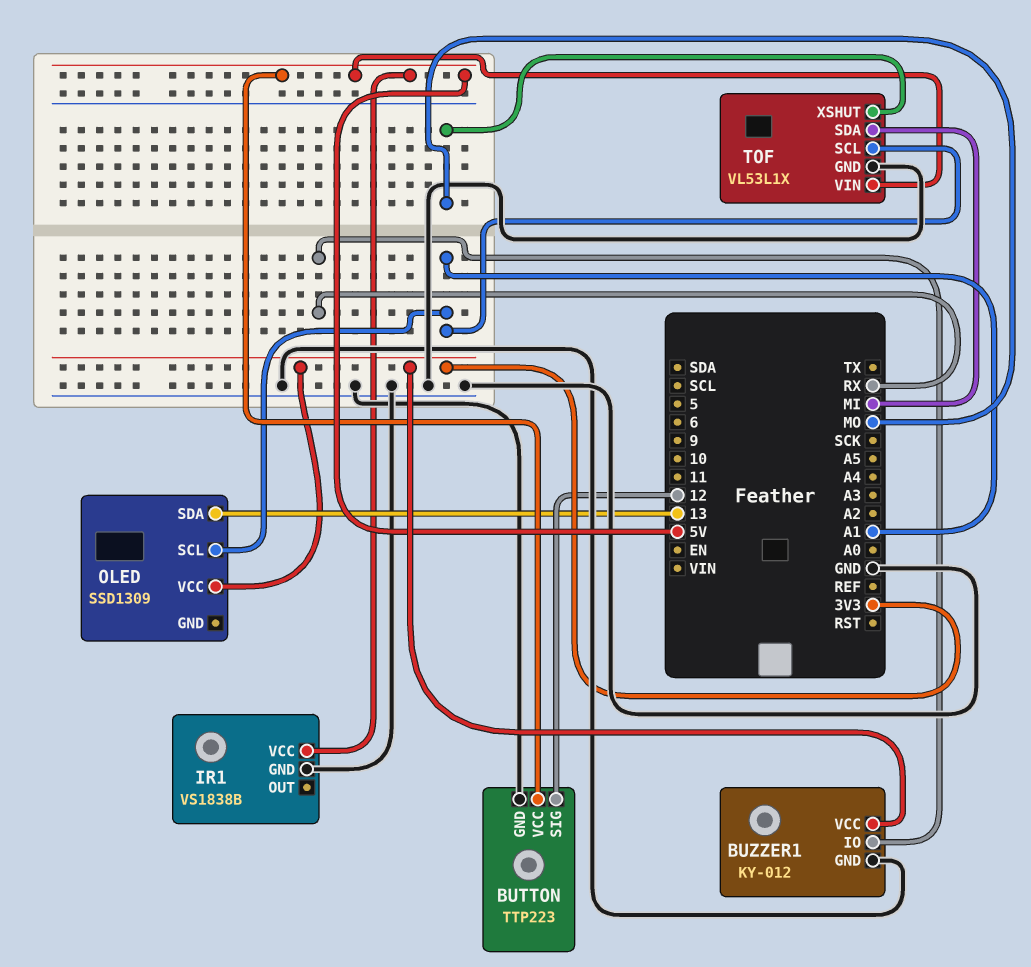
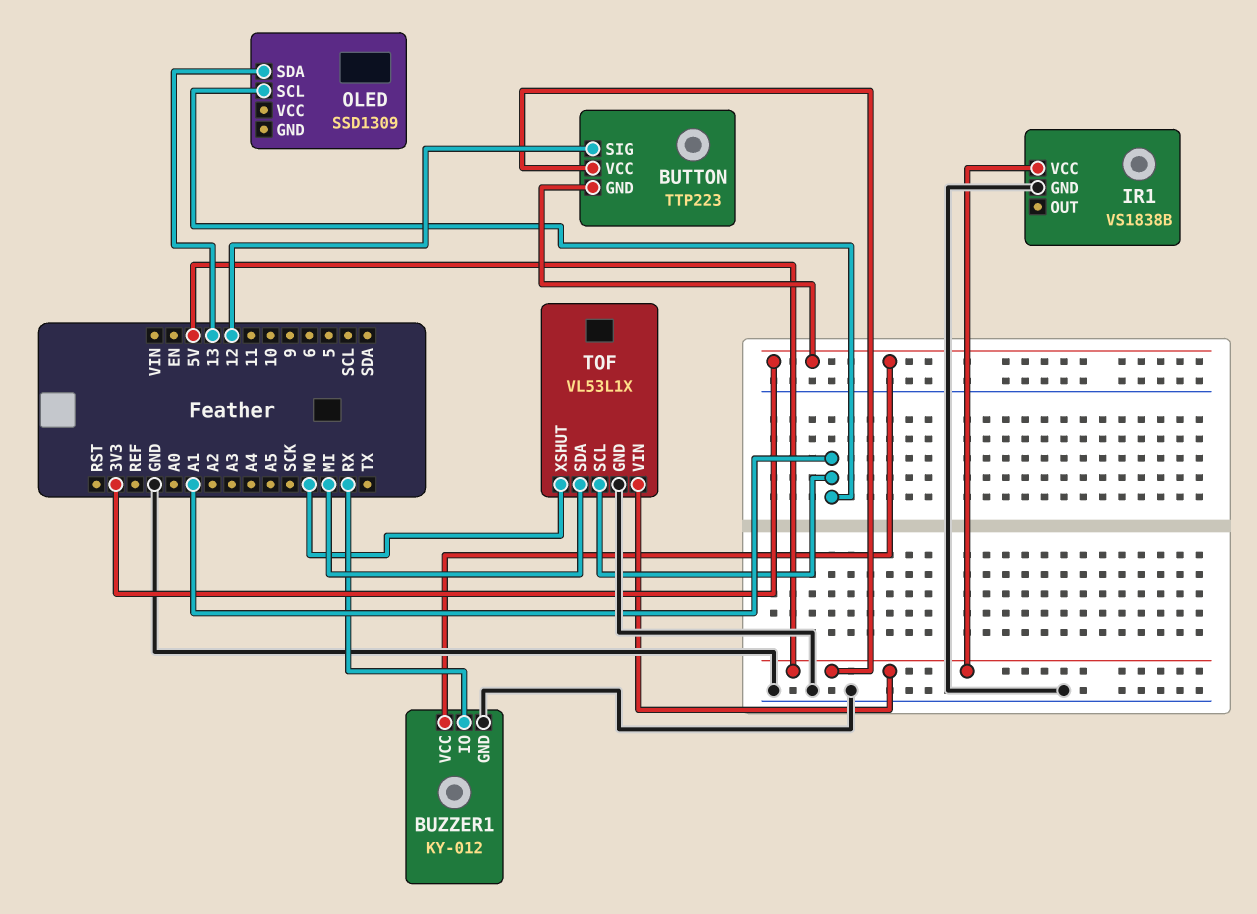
BUTTON pin GND: GND -> 3V3
OLED pin VCC: 3V3 -> none

